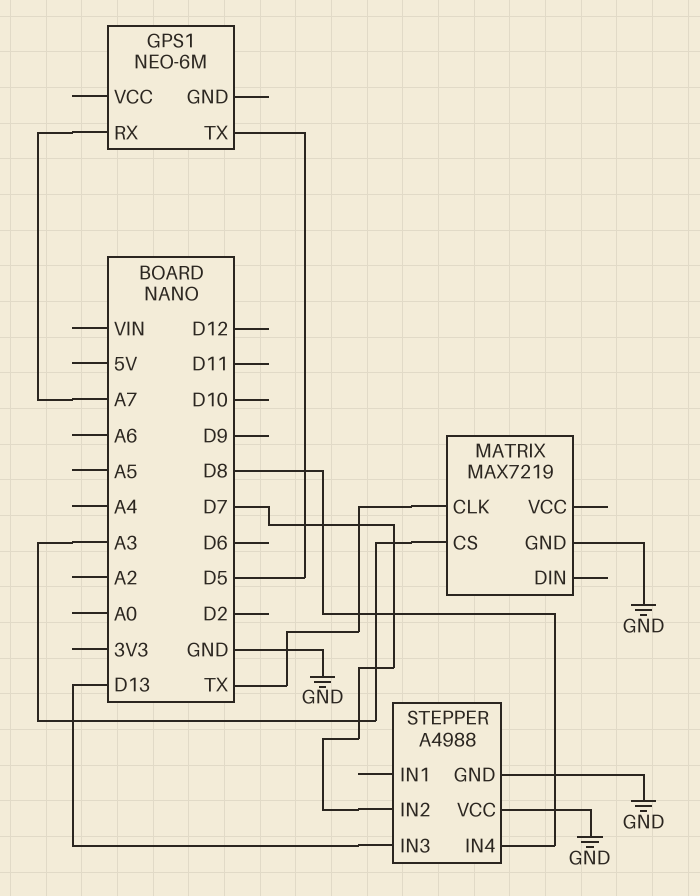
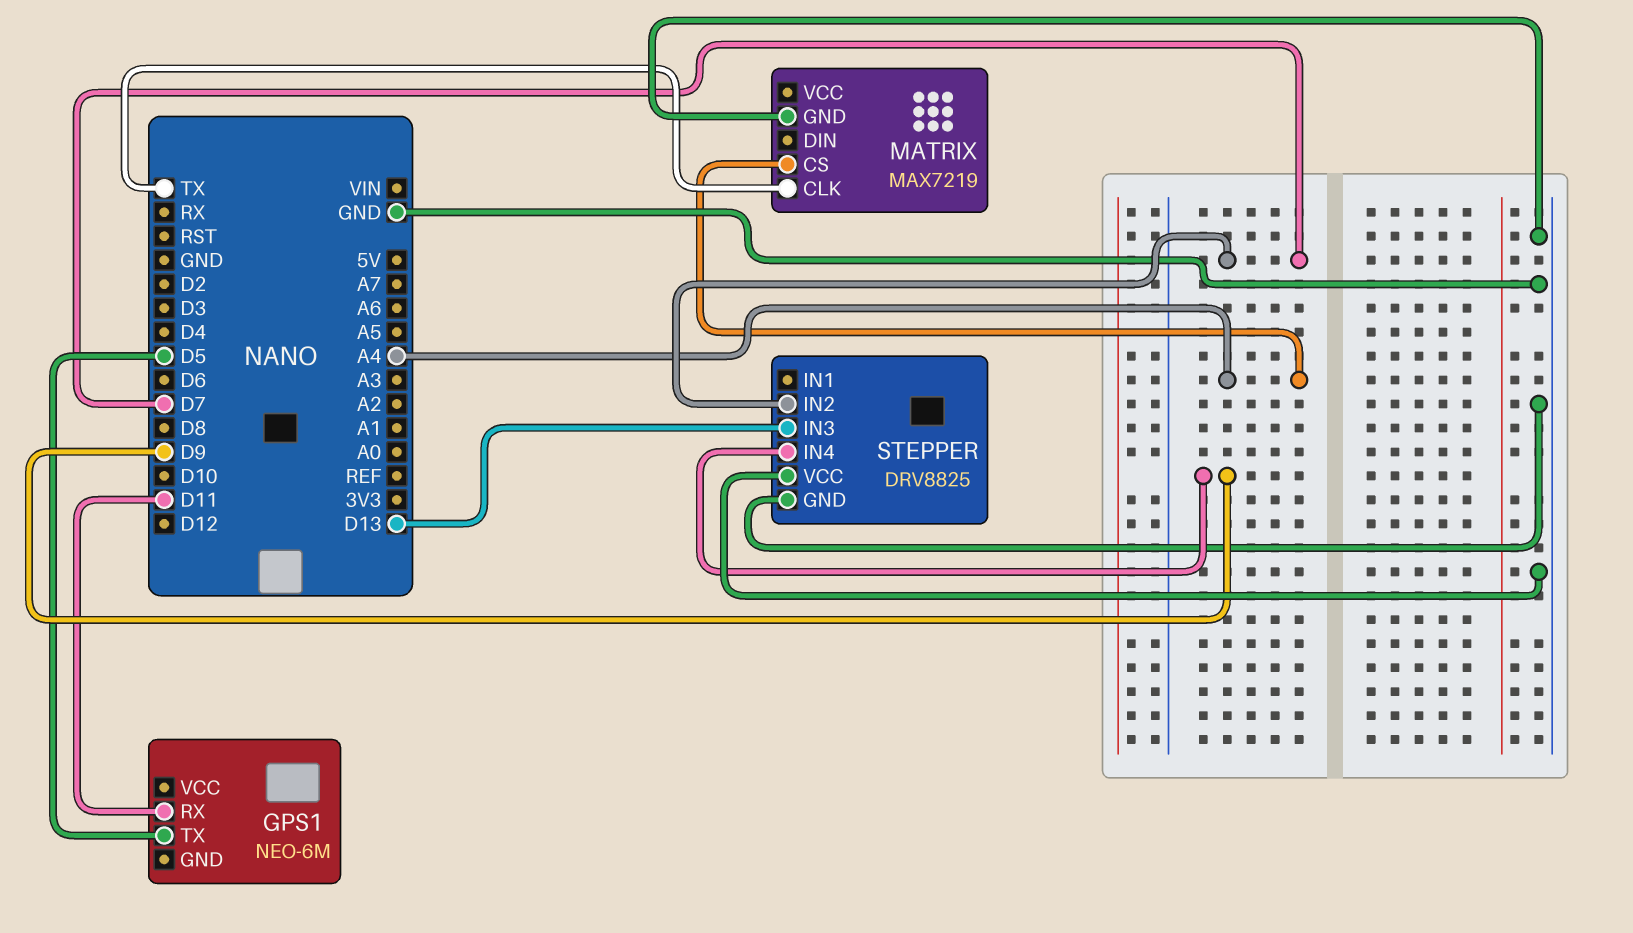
GPS1 pin RX: A7 -> D11
MATRIX pin CS: A3 -> A4
STEPPER: A4988 -> DRV8825
STEPPER pin IN4: D8 -> D9

